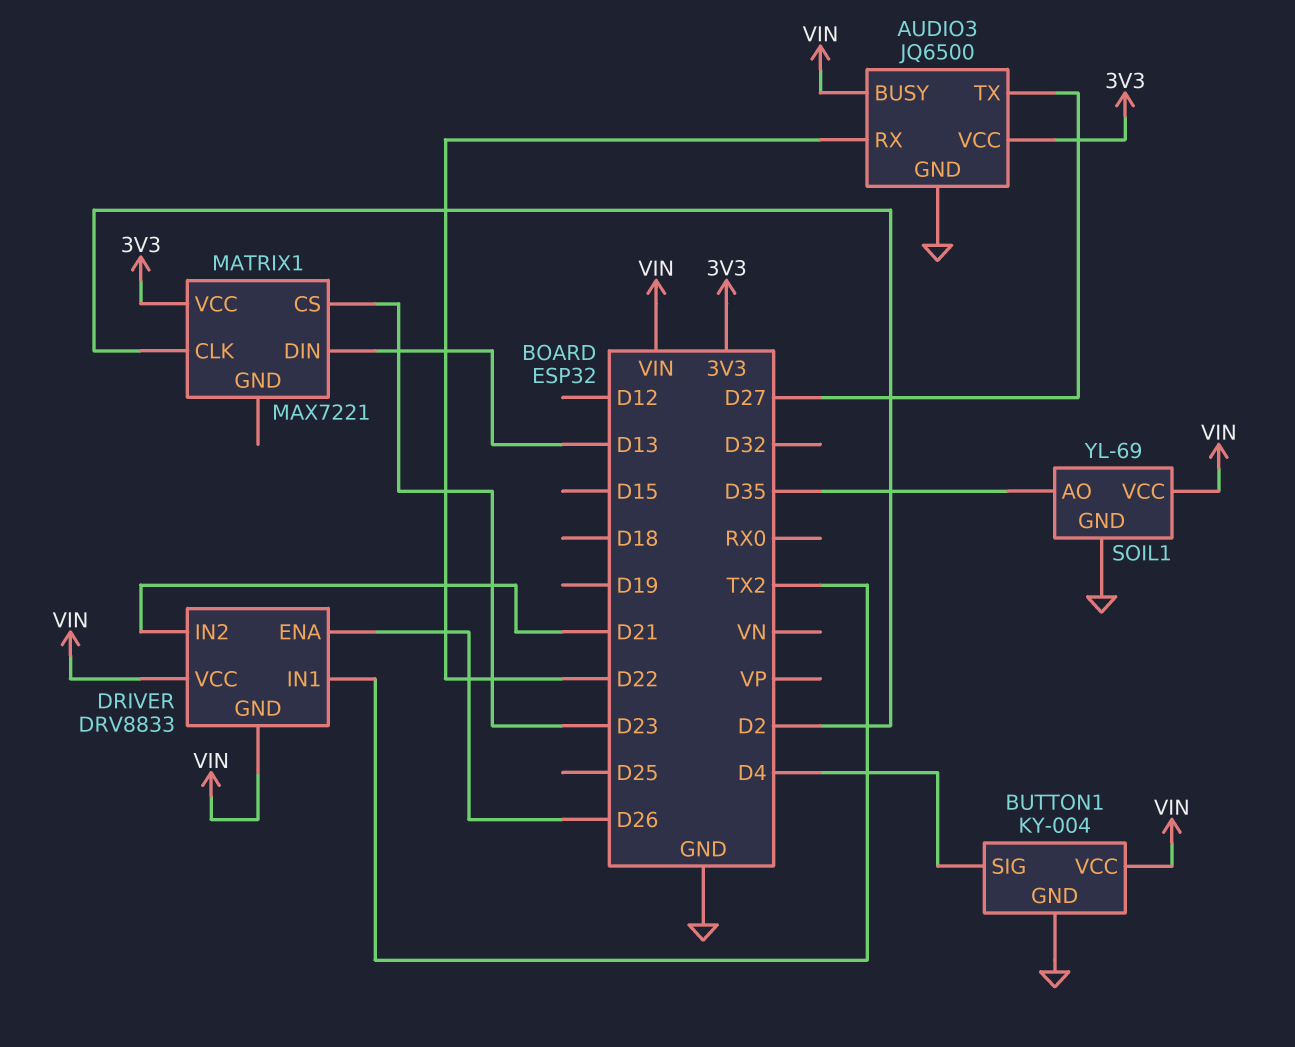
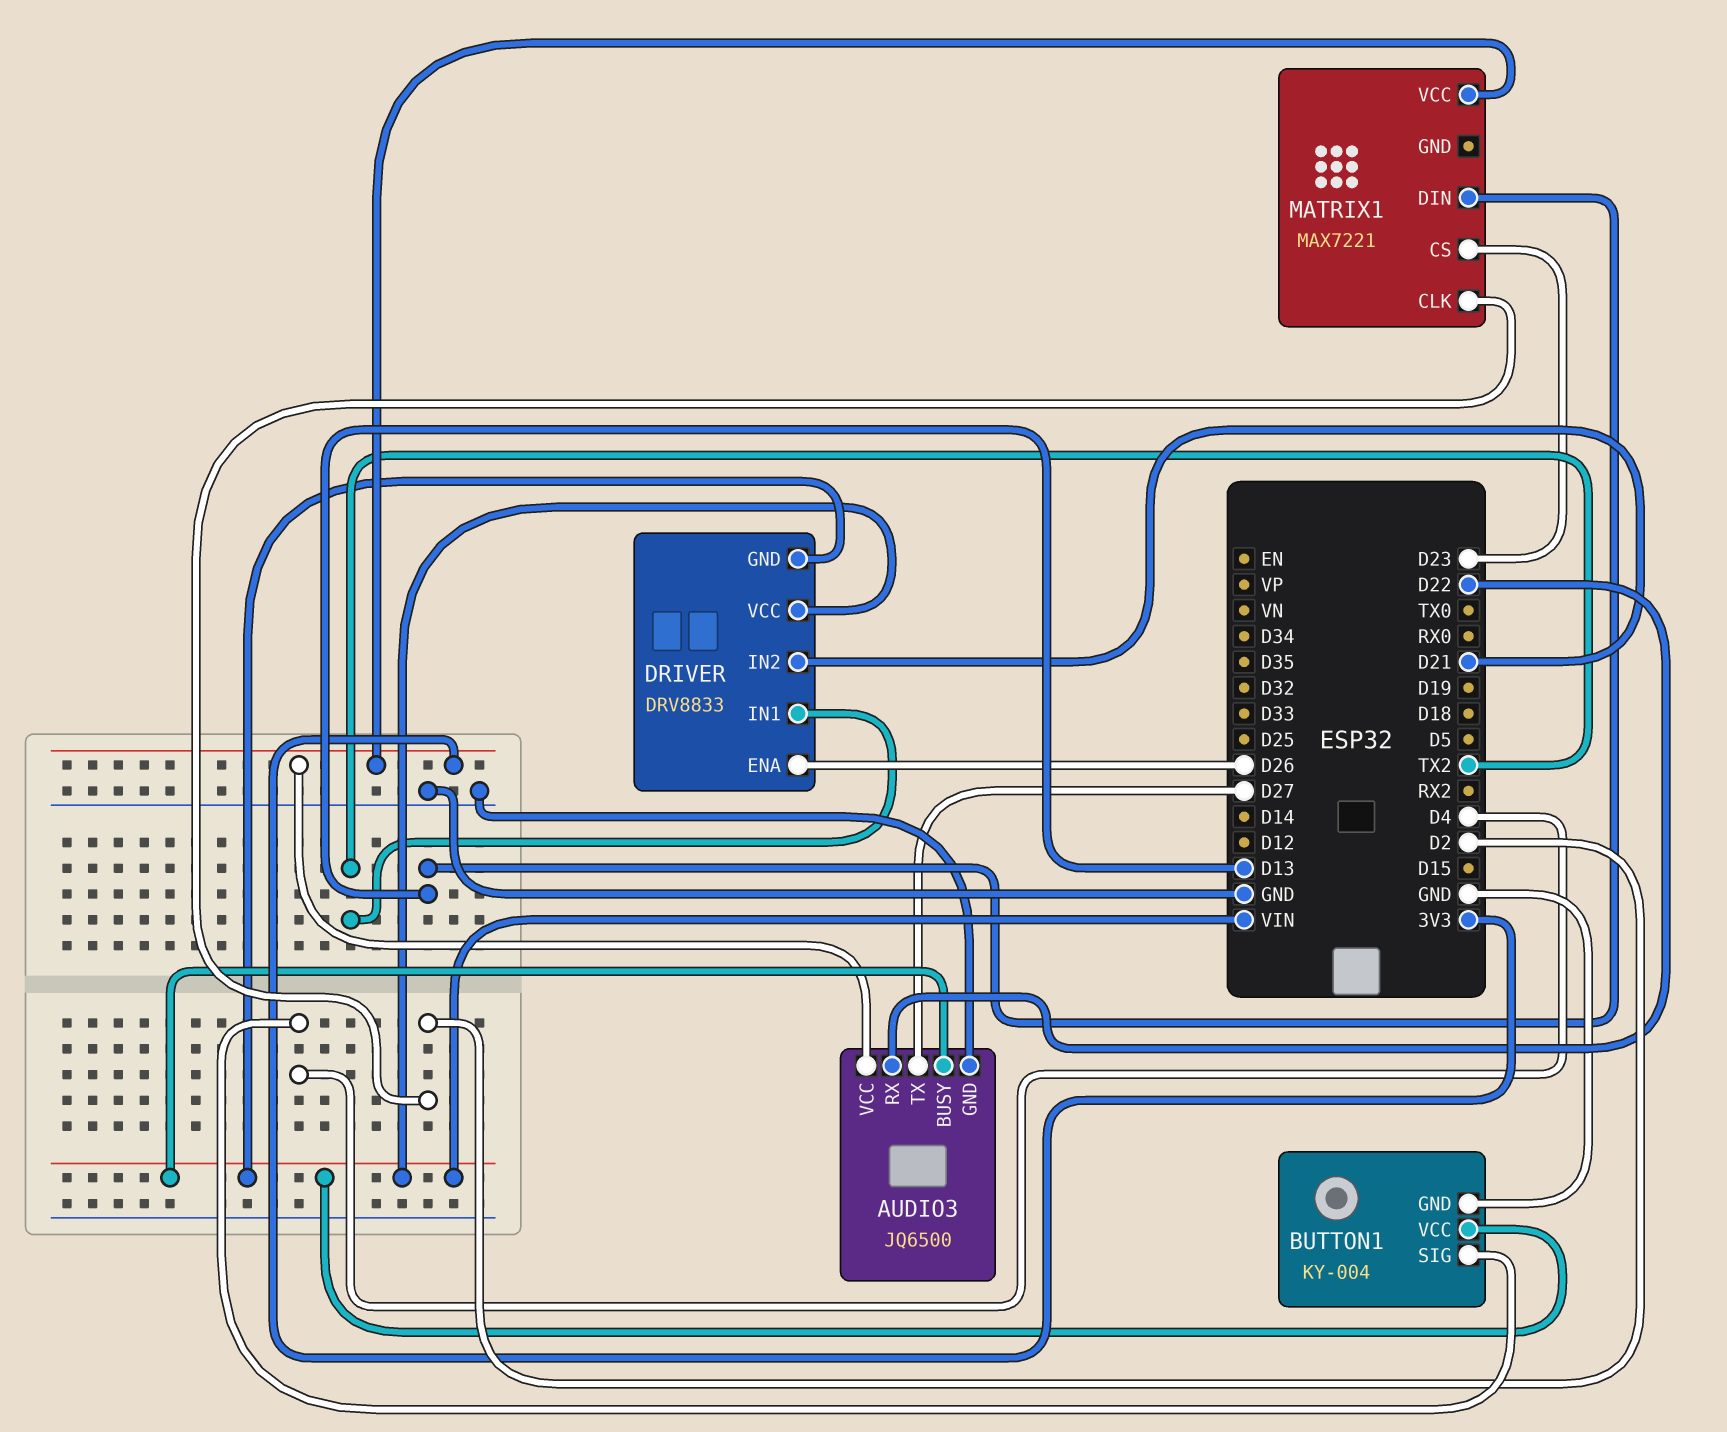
SOIL1: YL-69 -> none
SOIL1 pin AO: D35 -> none
SOIL1 pin GND: GND -> none
SOIL1 pin VCC: VIN -> none

